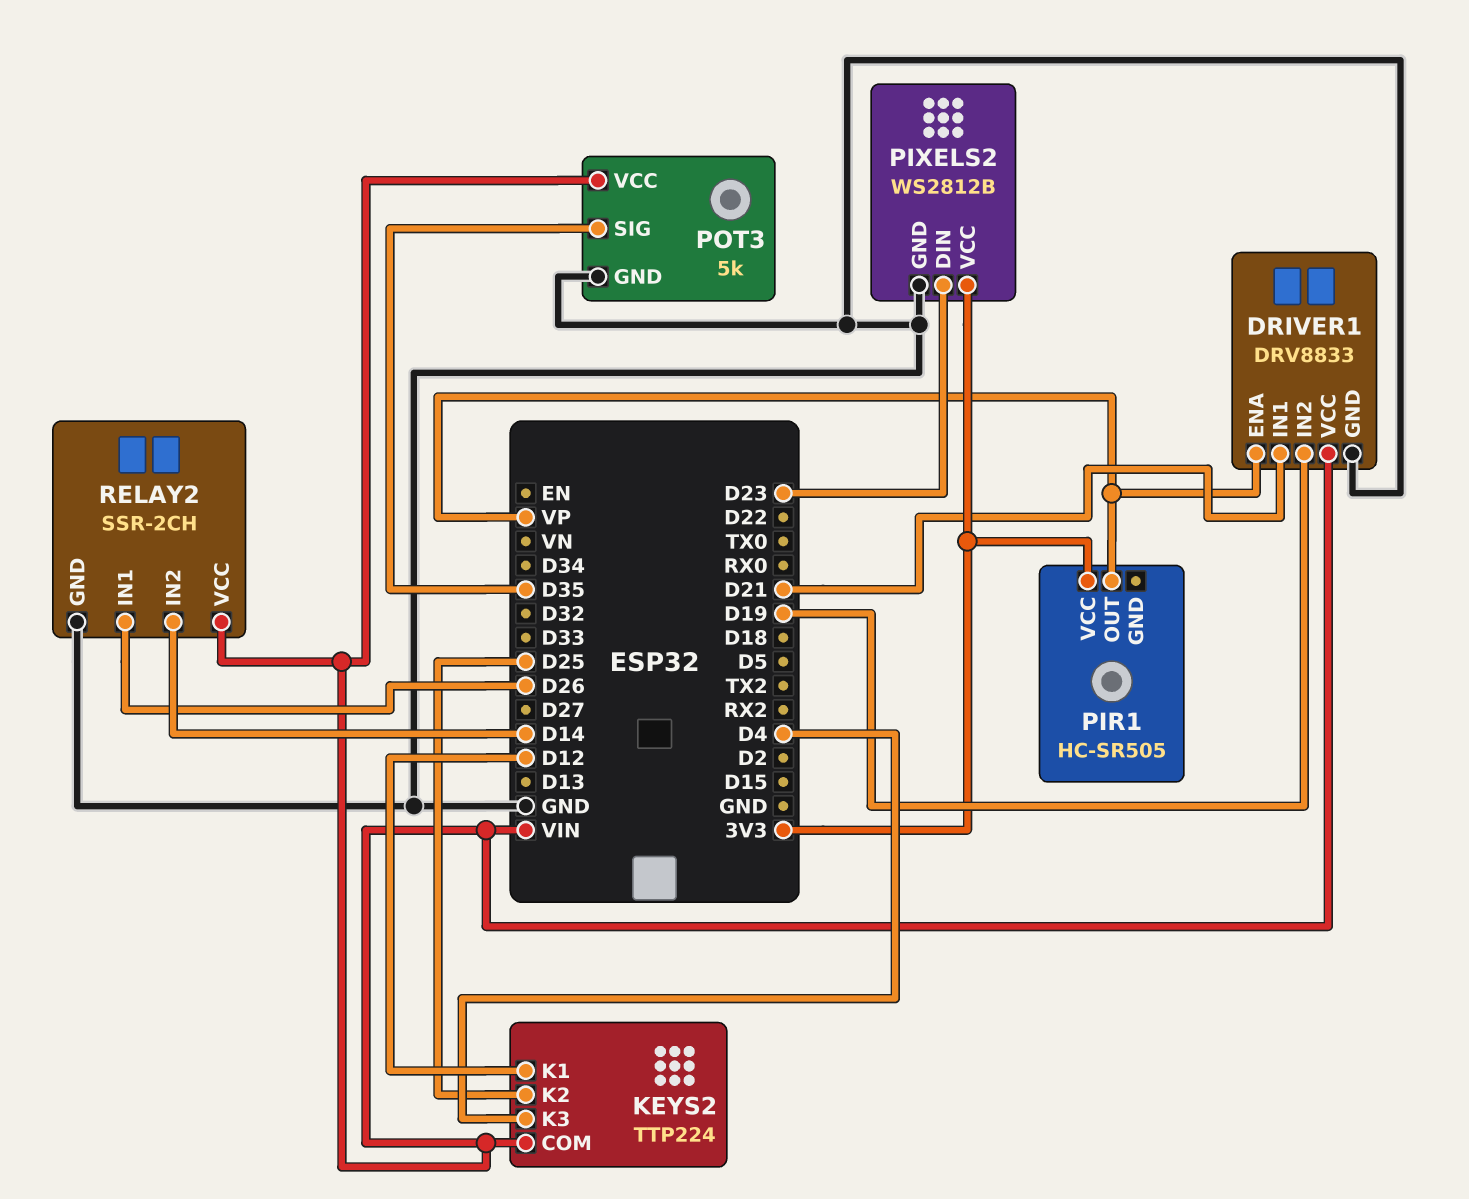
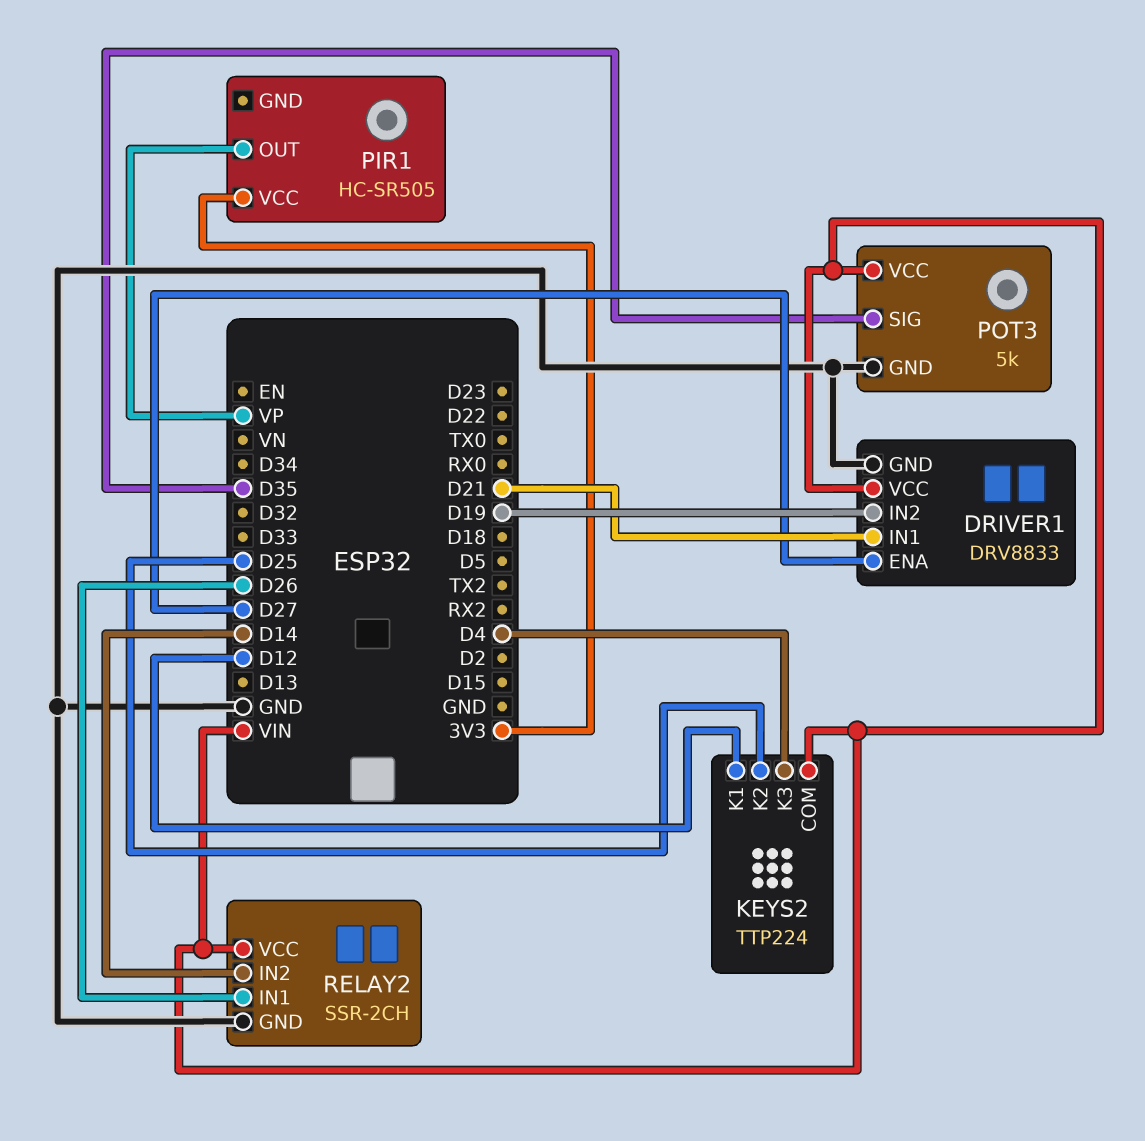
DRIVER1 pin ENA: VP -> D27
PIXELS2: WS2812B -> none
PIXELS2 pin DIN: D23 -> none
PIXELS2 pin GND: GND -> none
PIXELS2 pin VCC: 3V3 -> none

